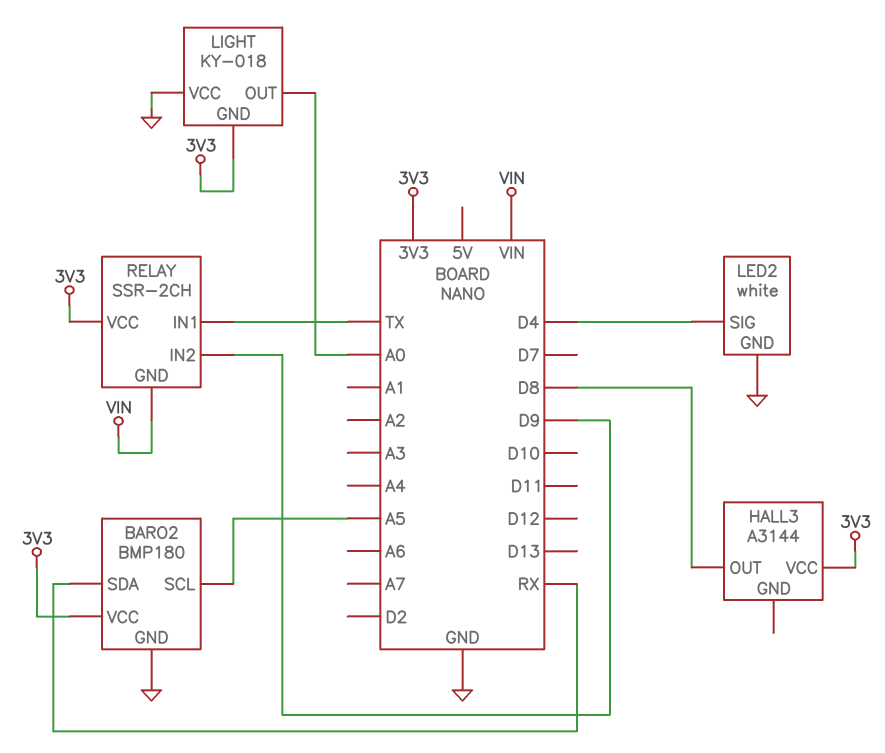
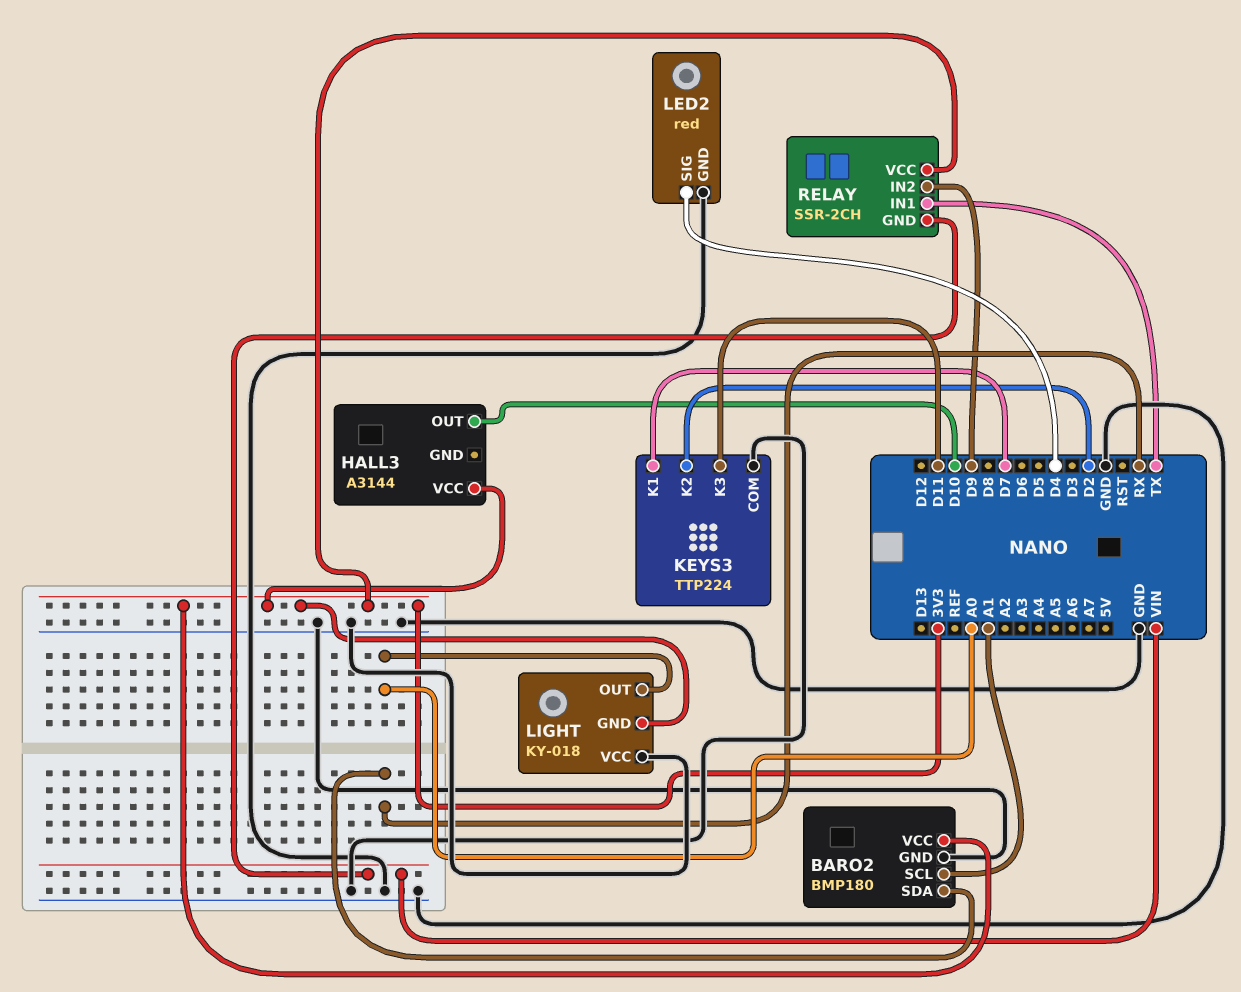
BARO2 pin SCL: A5 -> A1
HALL3 pin OUT: D8 -> D10
KEYS3: none -> TTP224
KEYS3 pin COM: none -> GND
KEYS3 pin K1: none -> D7
KEYS3 pin K2: none -> D2
KEYS3 pin K3: none -> D11
LED2: white -> red

